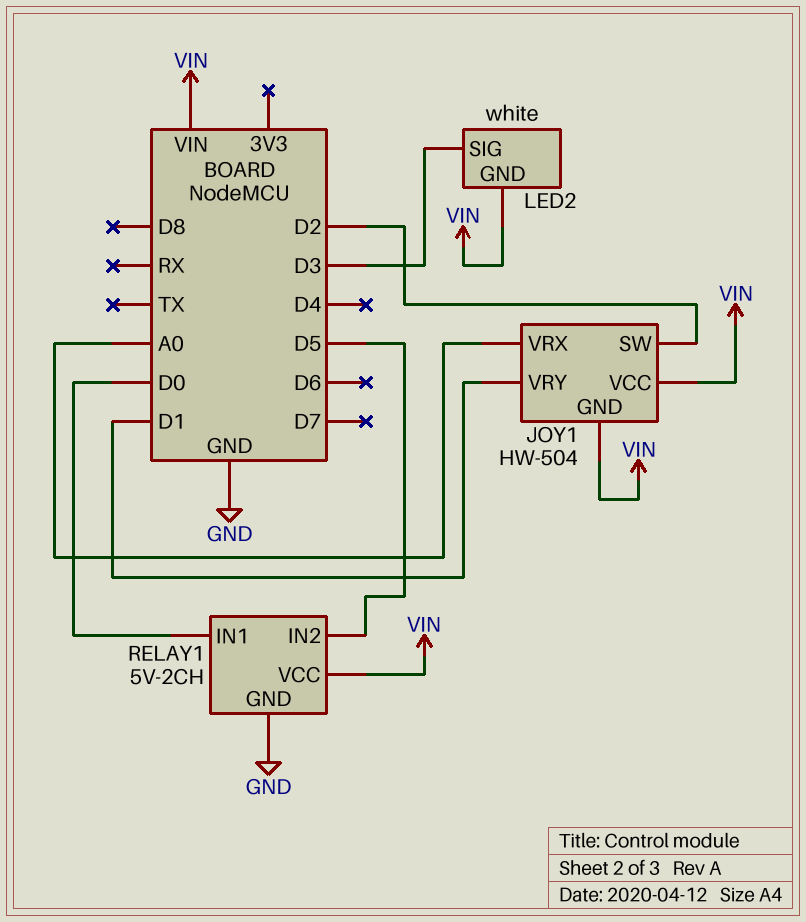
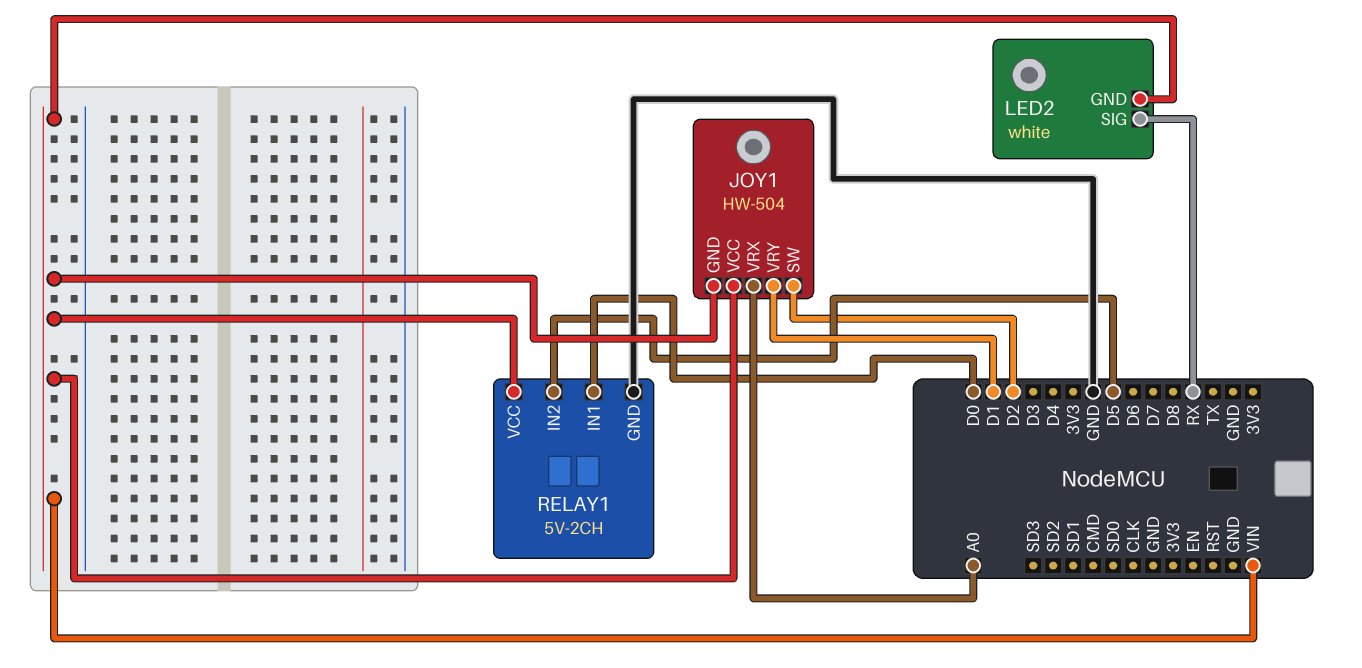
LED2 pin SIG: D3 -> RX

